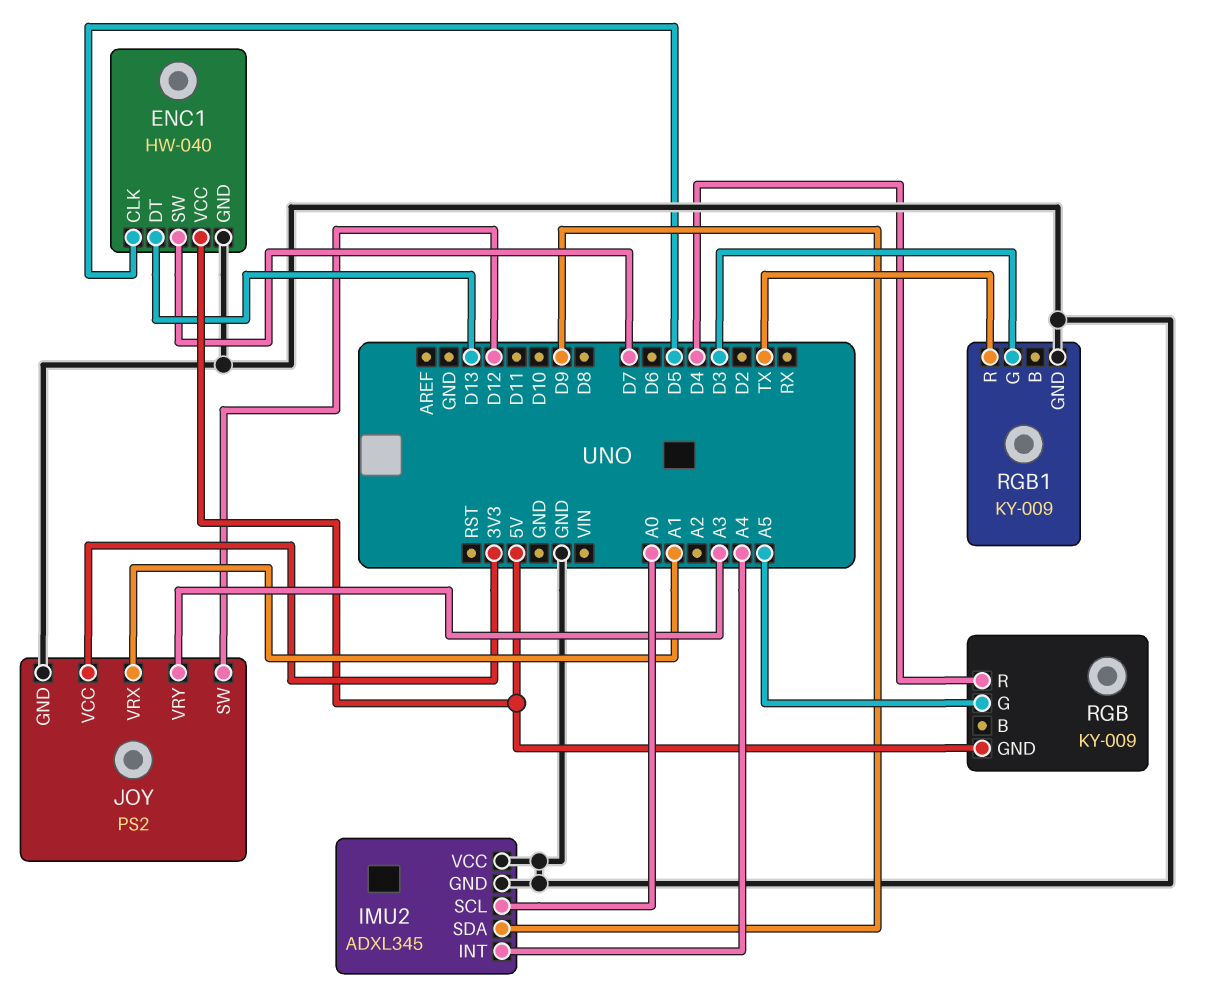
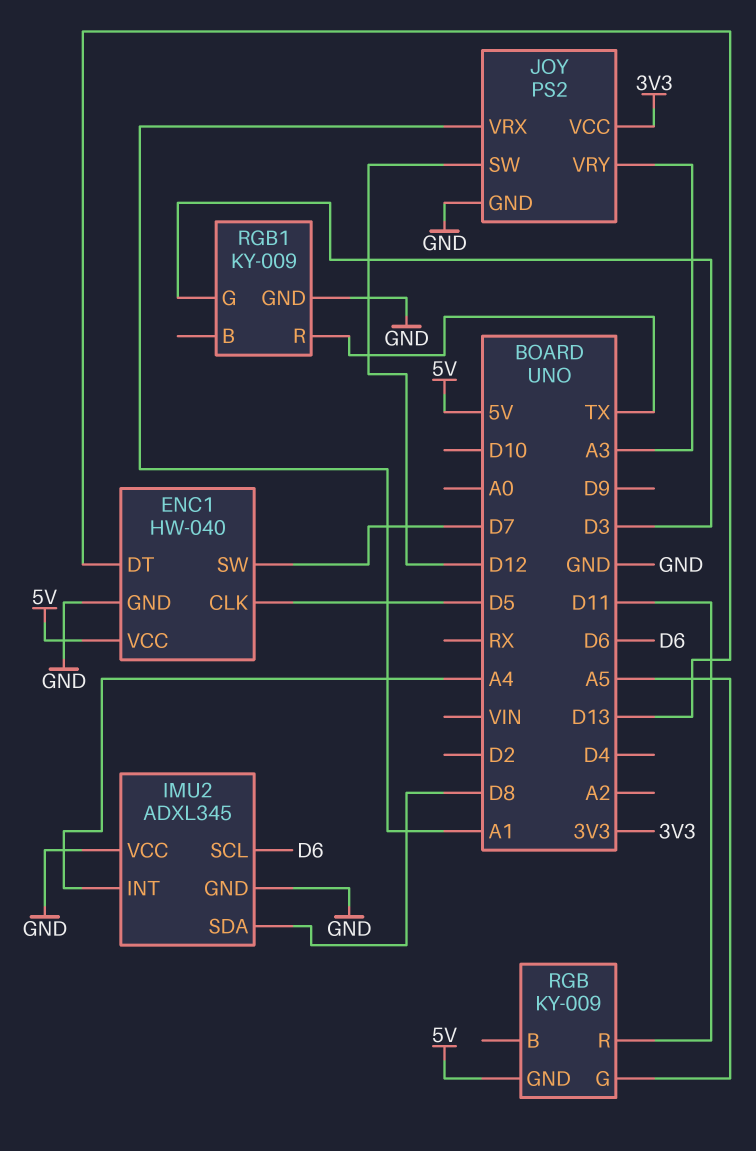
IMU2 pin SCL: A0 -> D6
IMU2 pin SDA: D9 -> D8
RGB pin R: D4 -> D11

